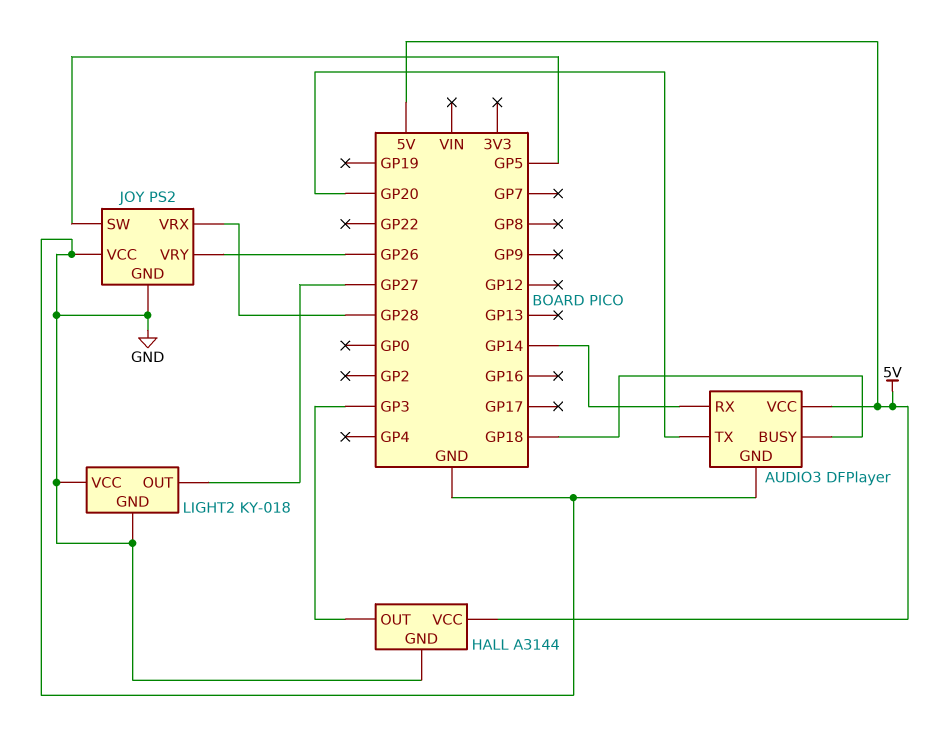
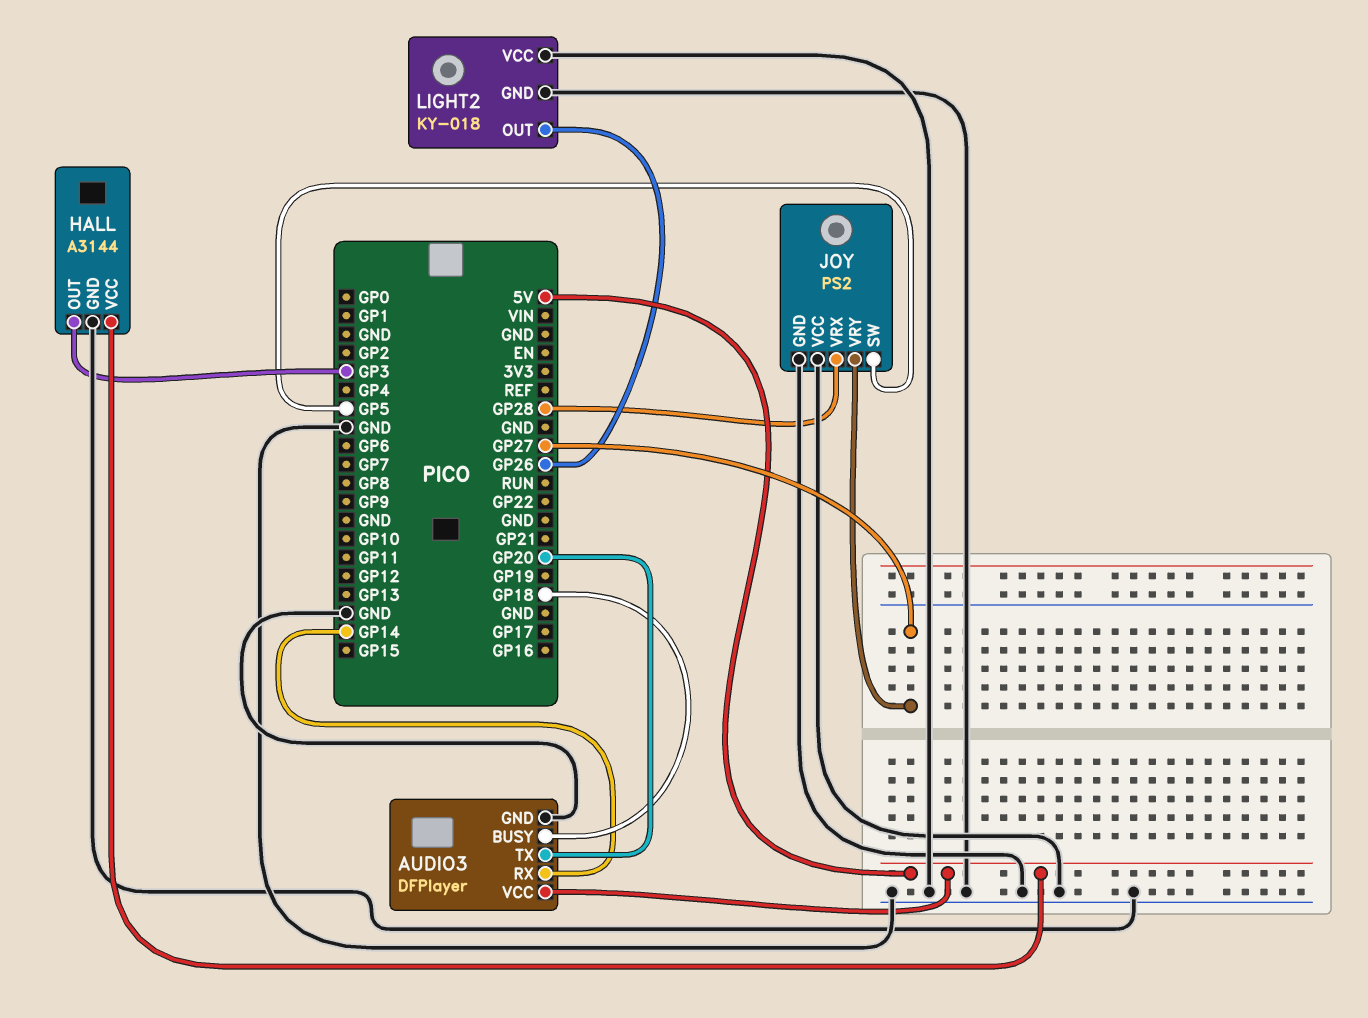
JOY pin VRY: GP26 -> GP27
LIGHT2 pin OUT: GP27 -> GP26

